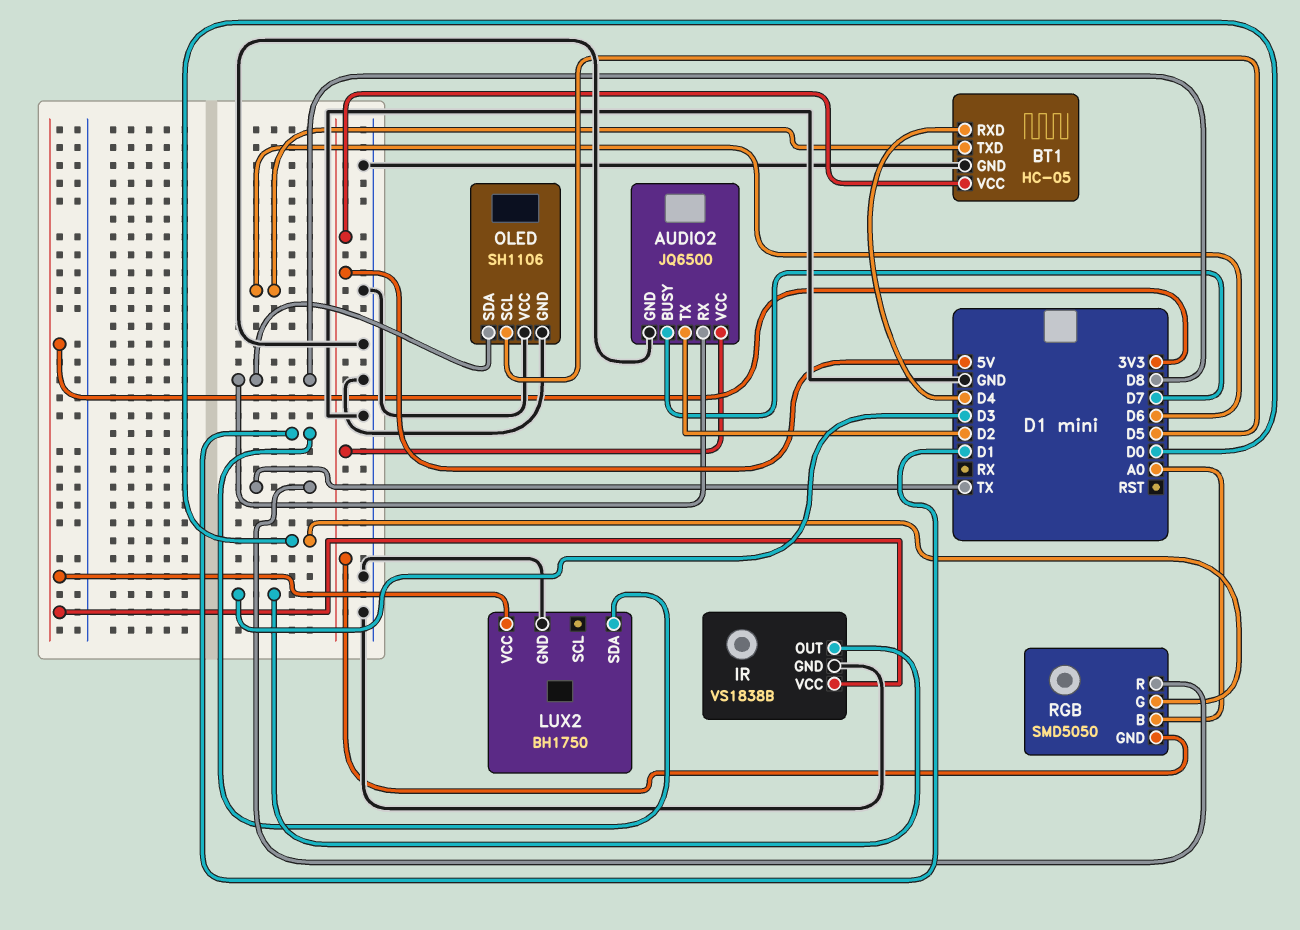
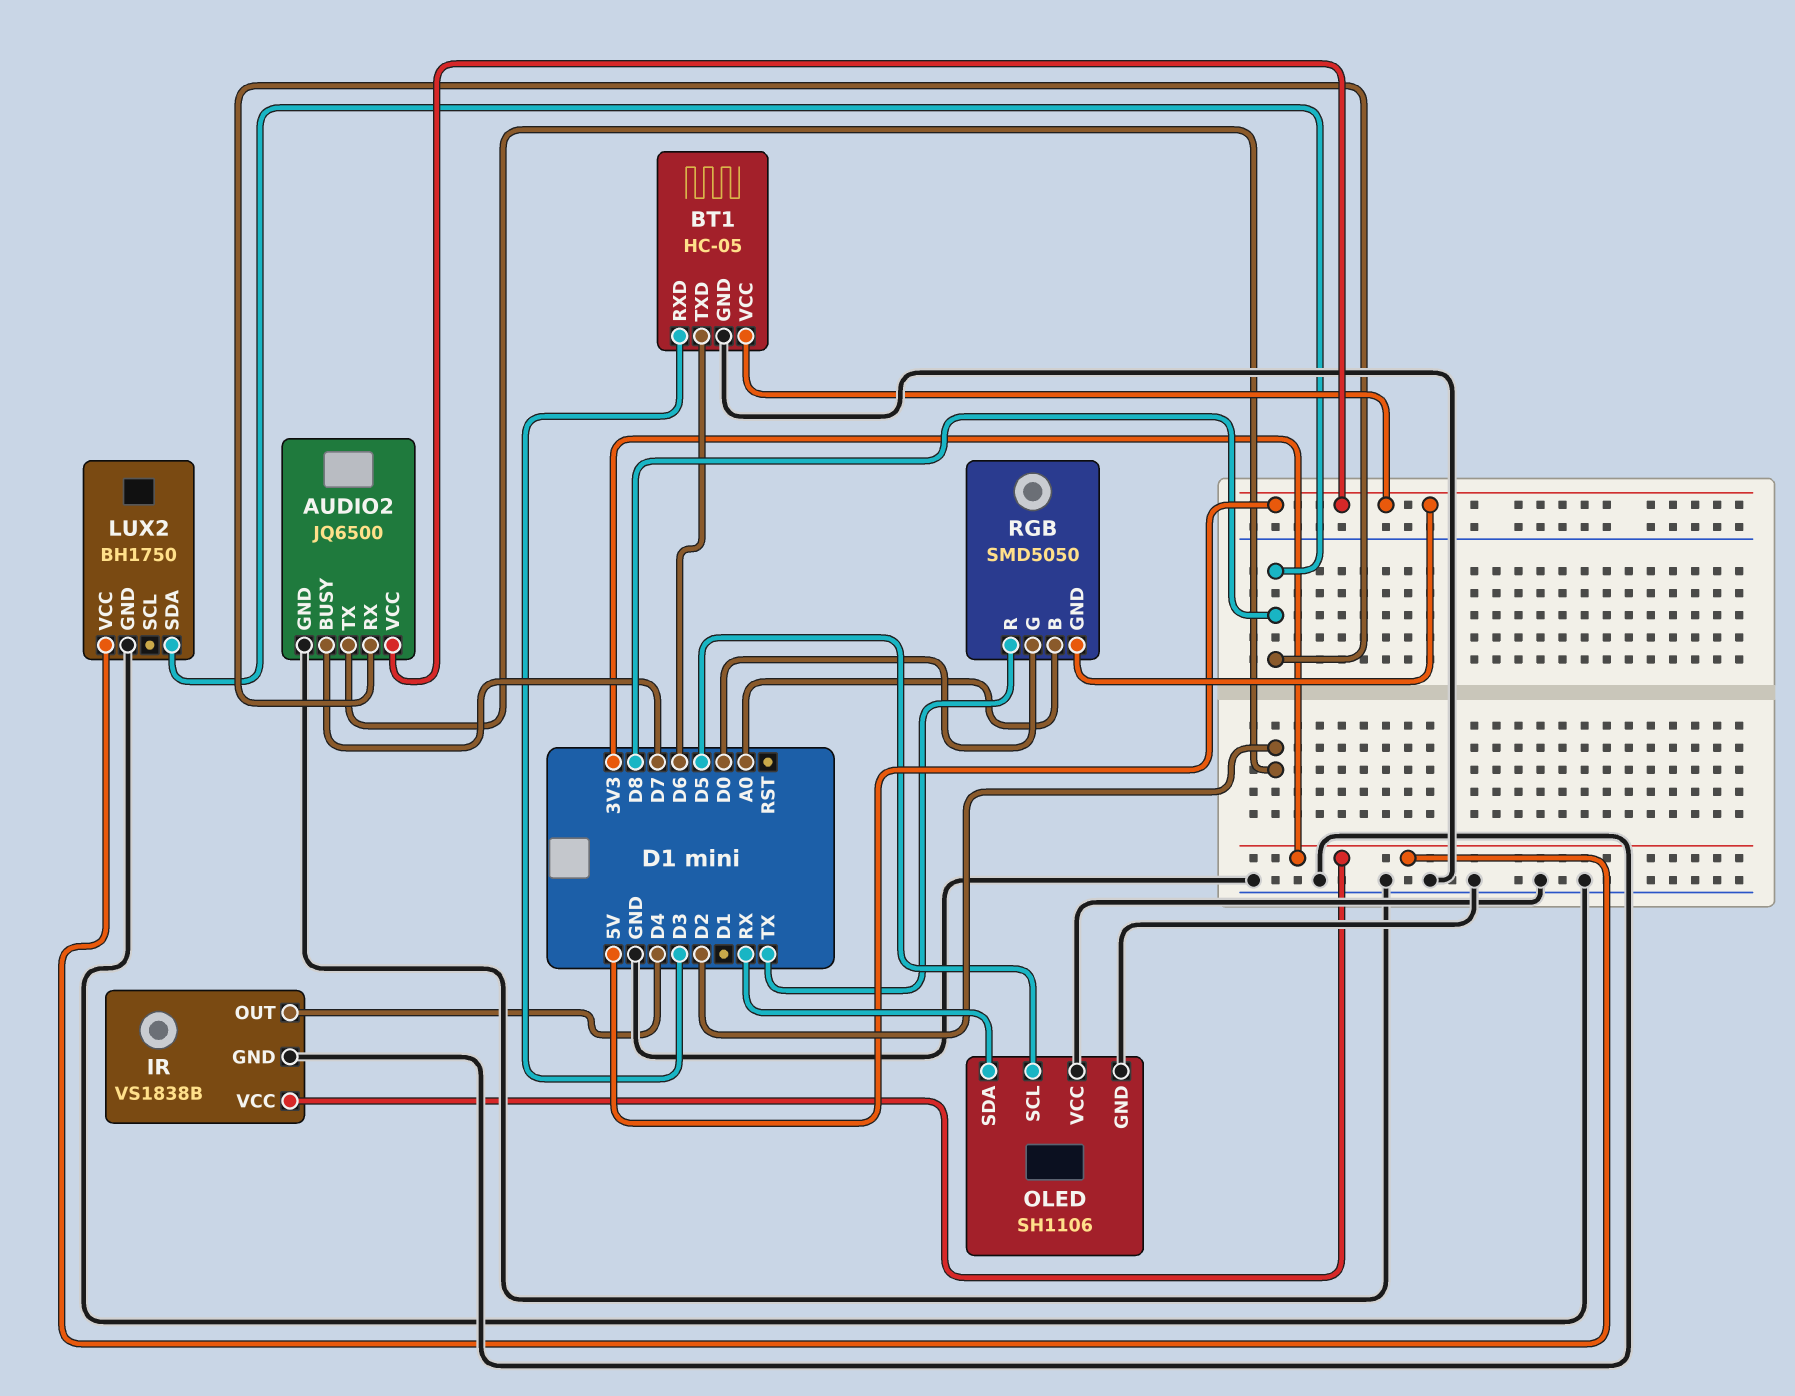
BT1 pin RXD: D4 -> D3
IR pin OUT: D3 -> D4
LUX2 pin SDA: D1 -> D8
OLED pin SDA: D8 -> RX

